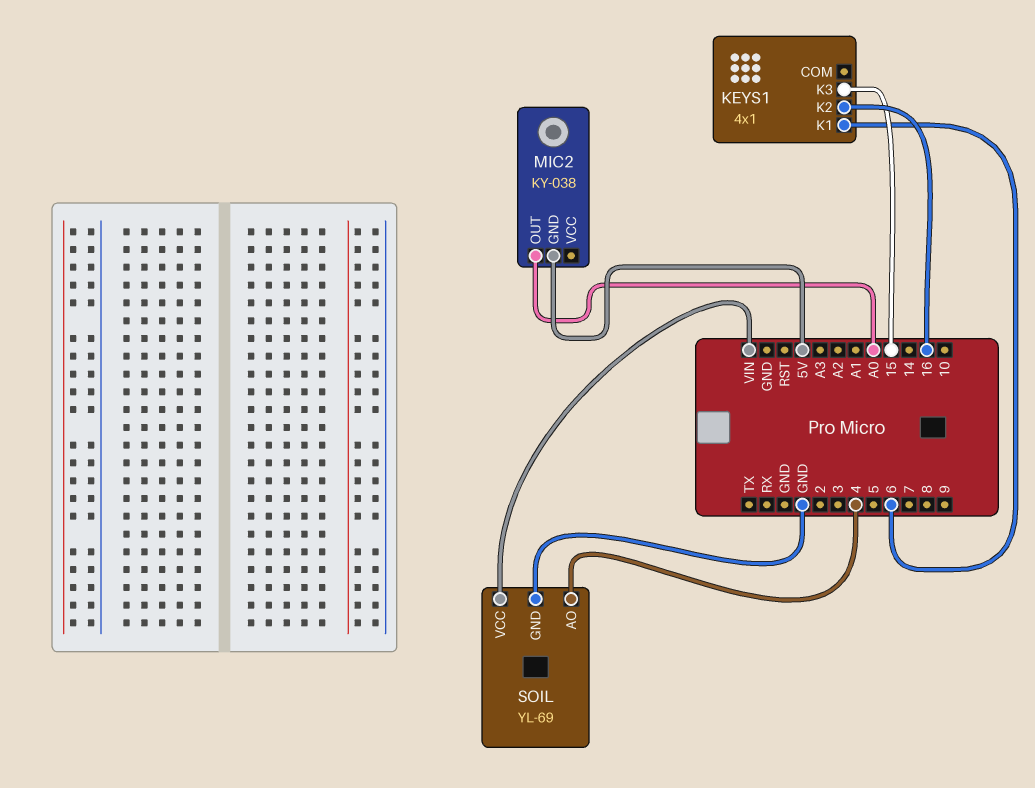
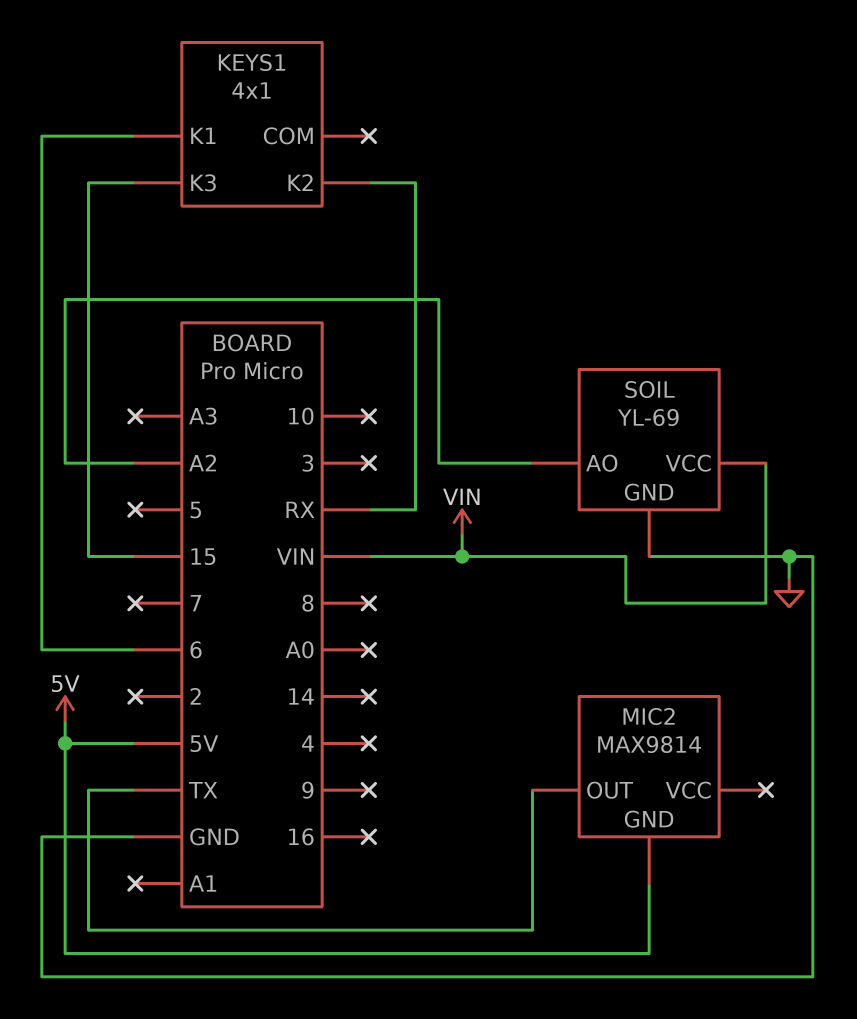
KEYS1 pin K2: 16 -> RX
MIC2: KY-038 -> MAX9814
MIC2 pin OUT: A0 -> TX
SOIL pin AO: 4 -> A2

